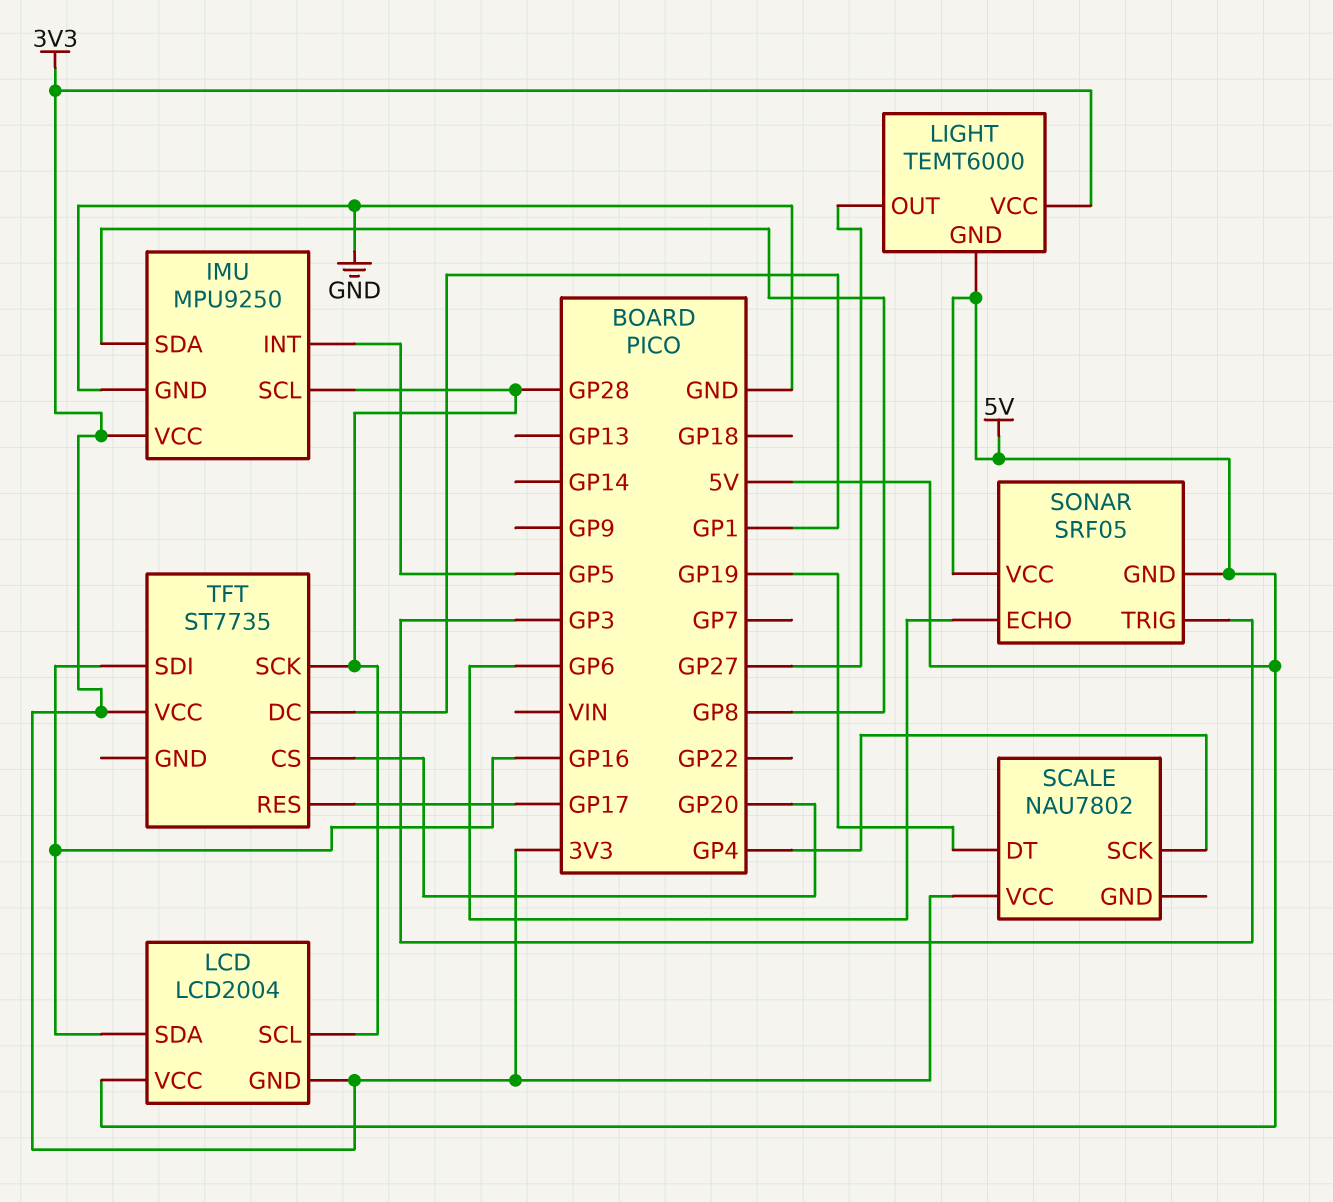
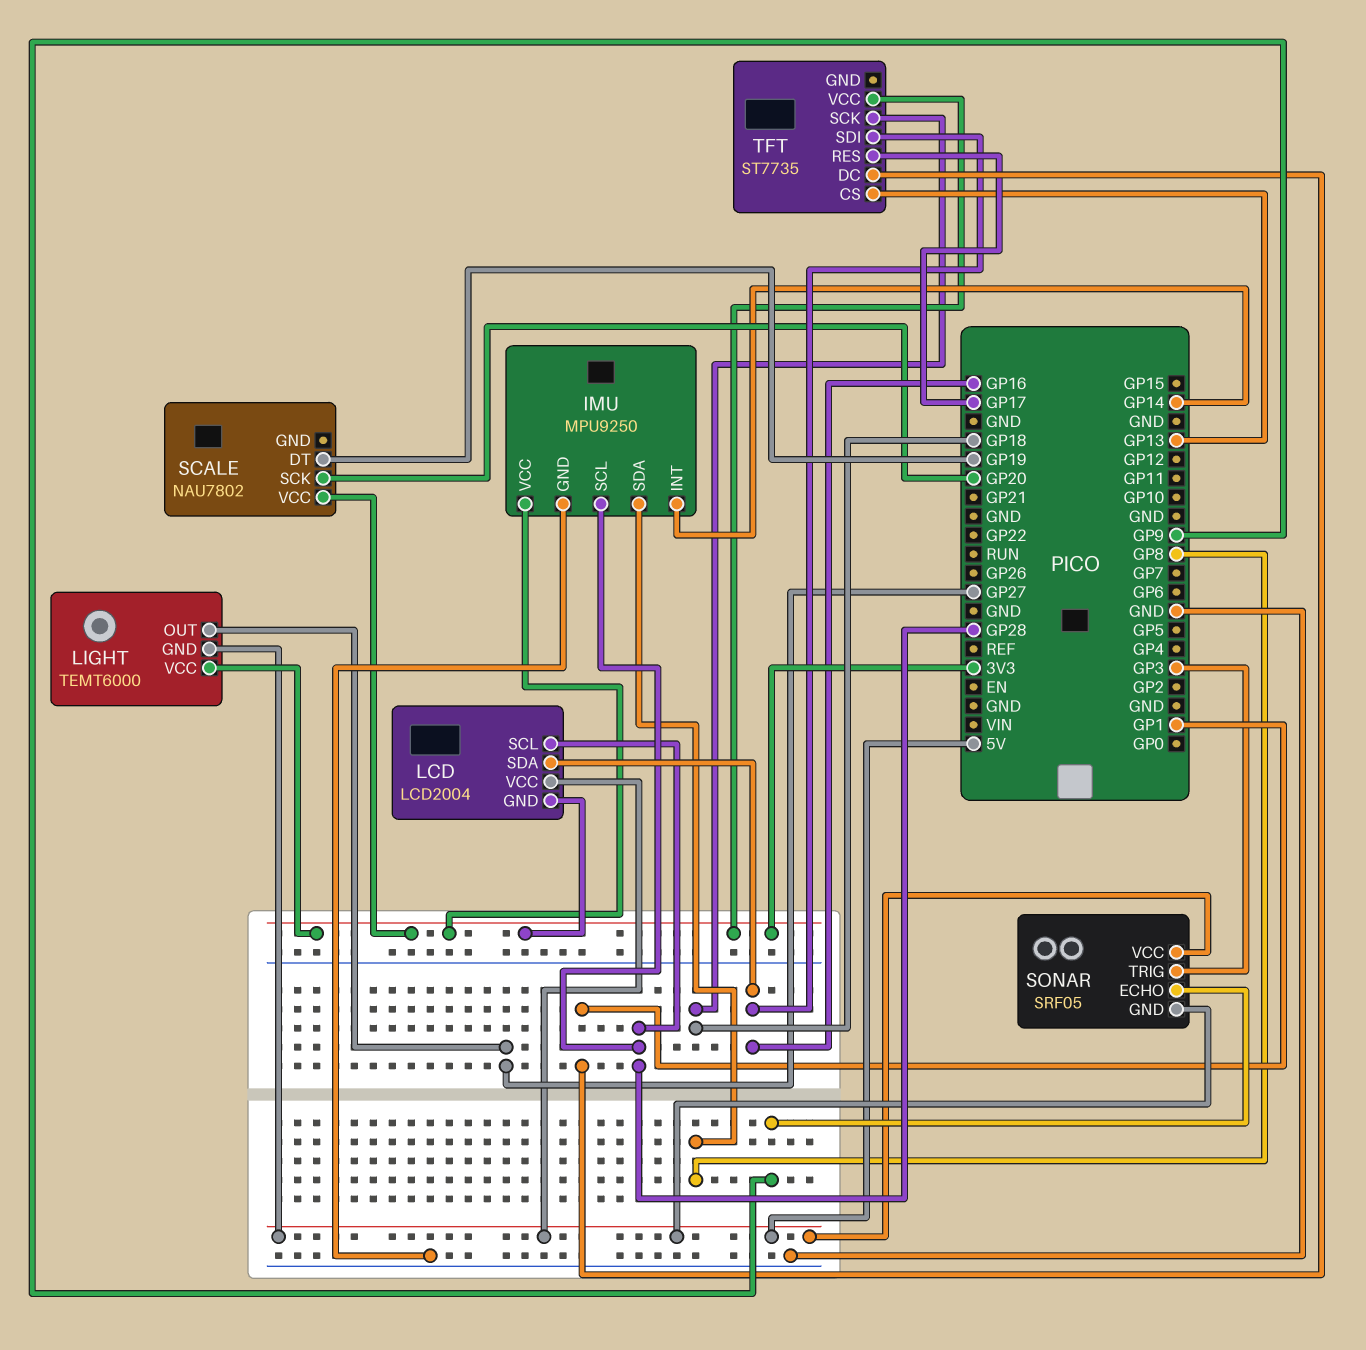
IMU pin INT: GP5 -> GP14
SCALE pin SCK: GP4 -> GP20
SONAR pin ECHO: GP6 -> GP9
TFT pin CS: GP20 -> GP13
TFT pin SCK: GP28 -> GP18

